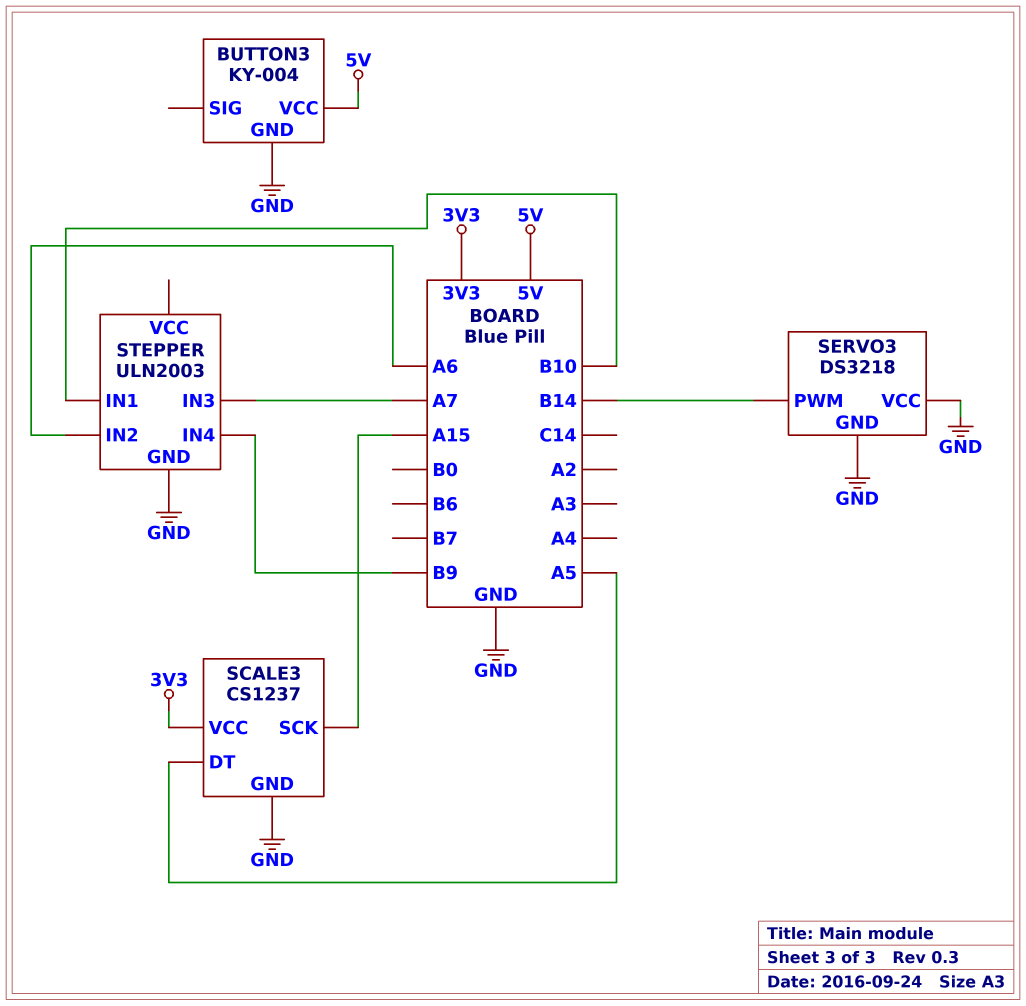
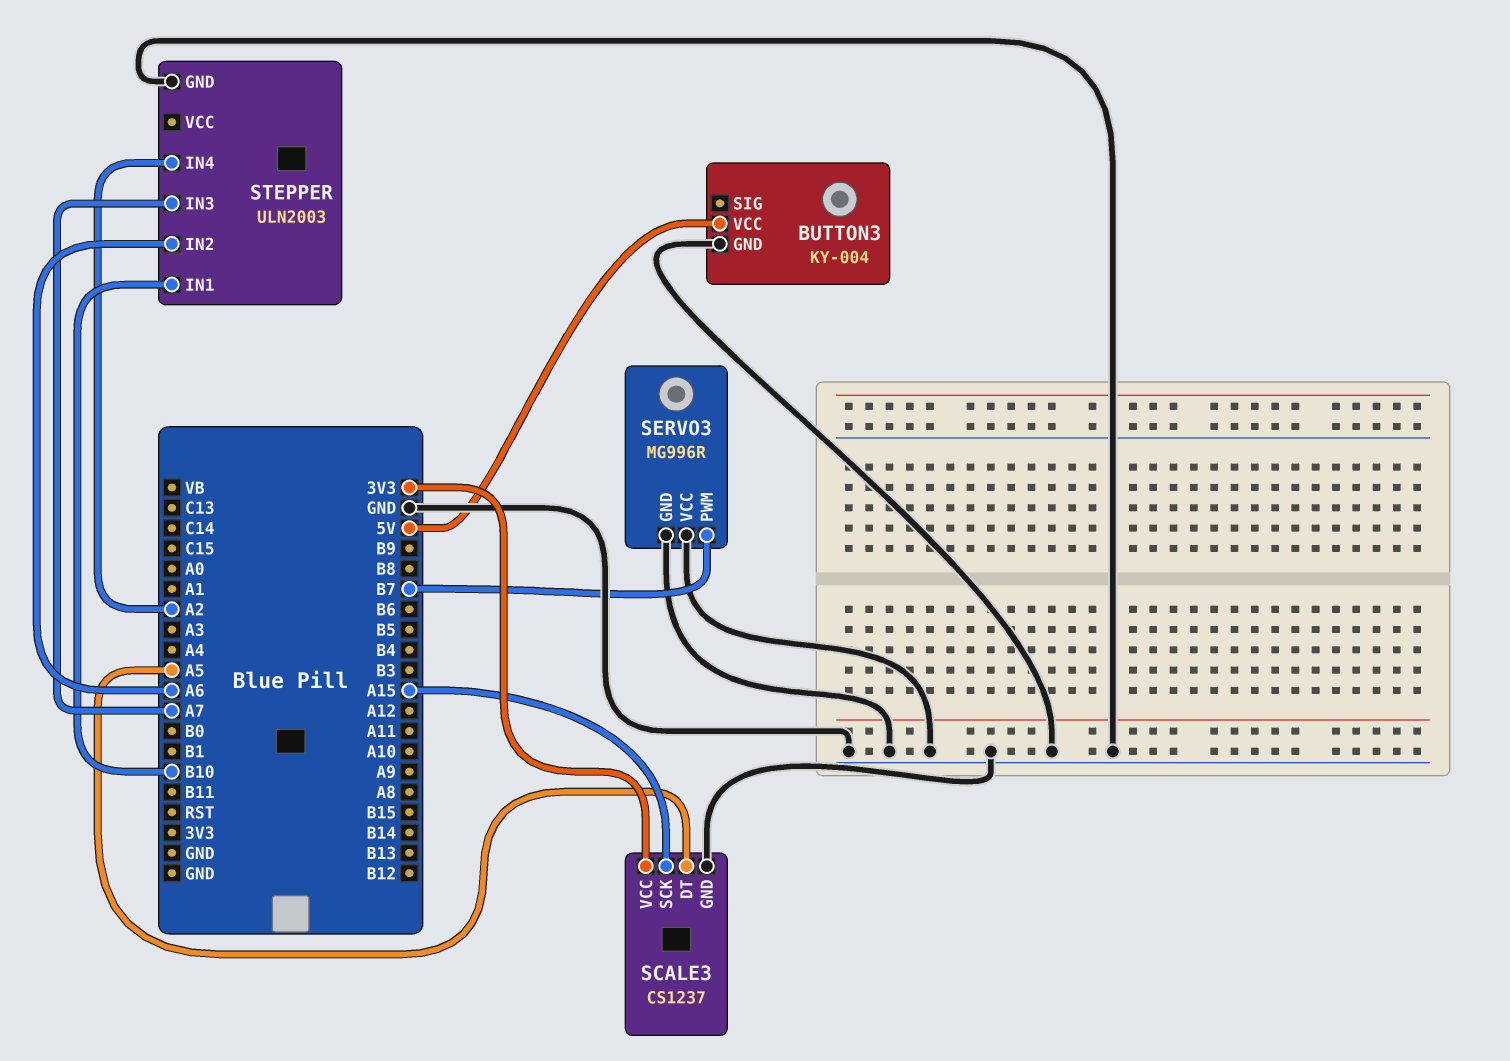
SERVO3: DS3218 -> MG996R
SERVO3 pin PWM: B14 -> B7
STEPPER pin IN4: B9 -> A2

